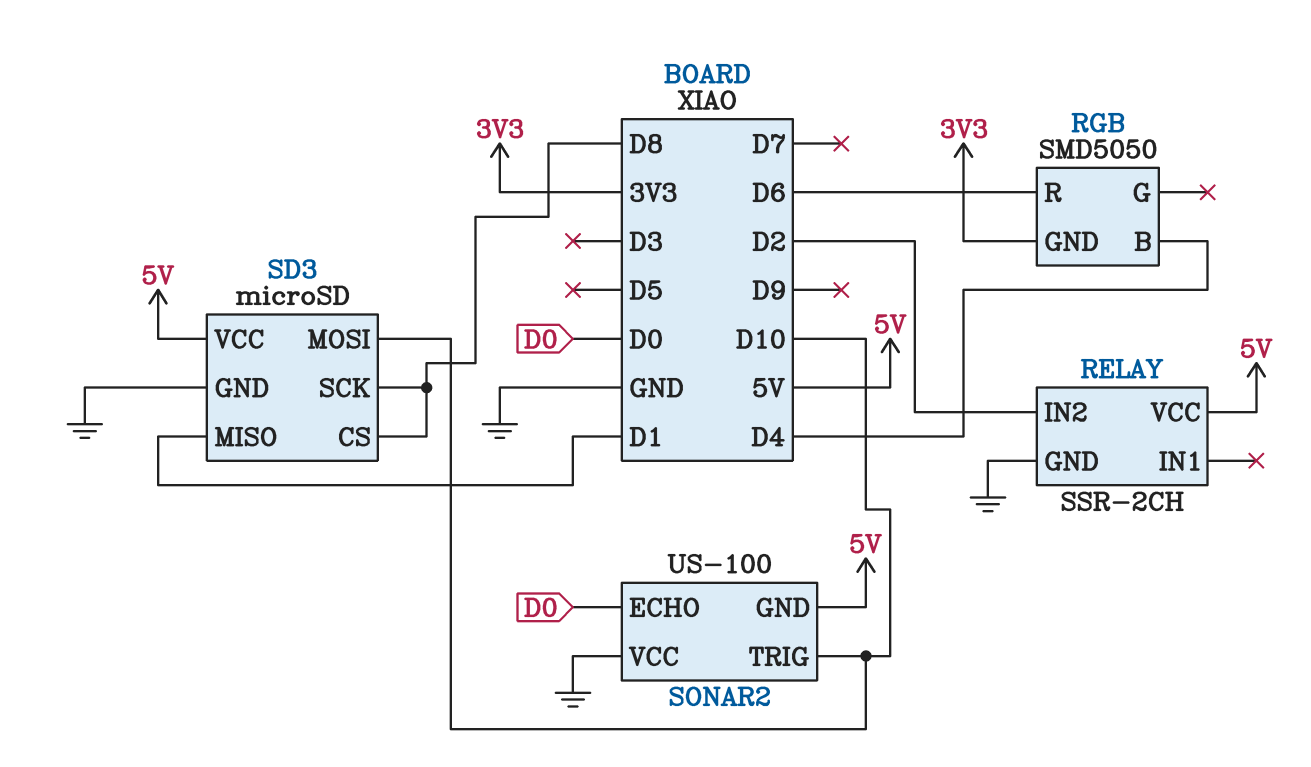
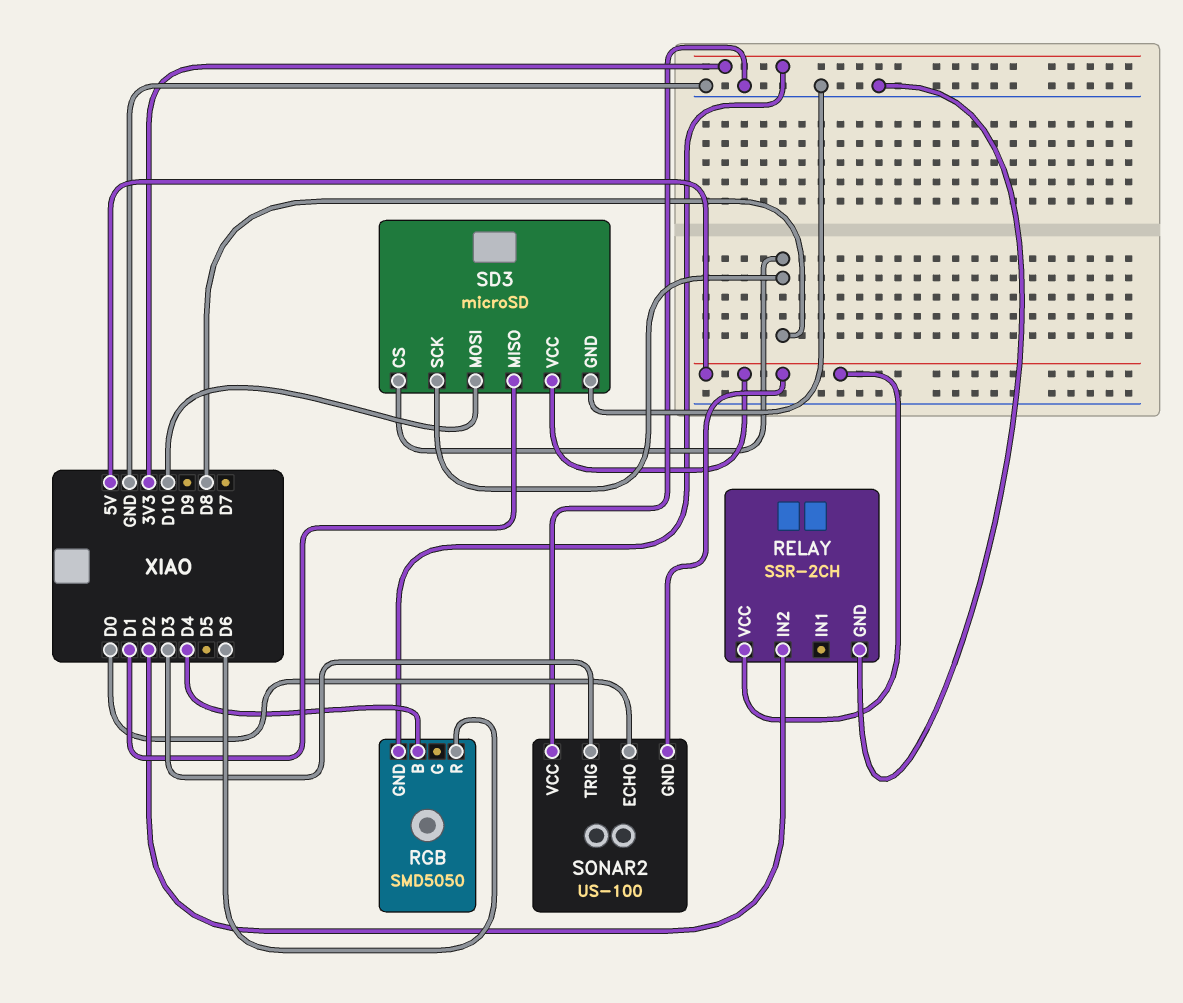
SONAR2 pin TRIG: D10 -> D3

